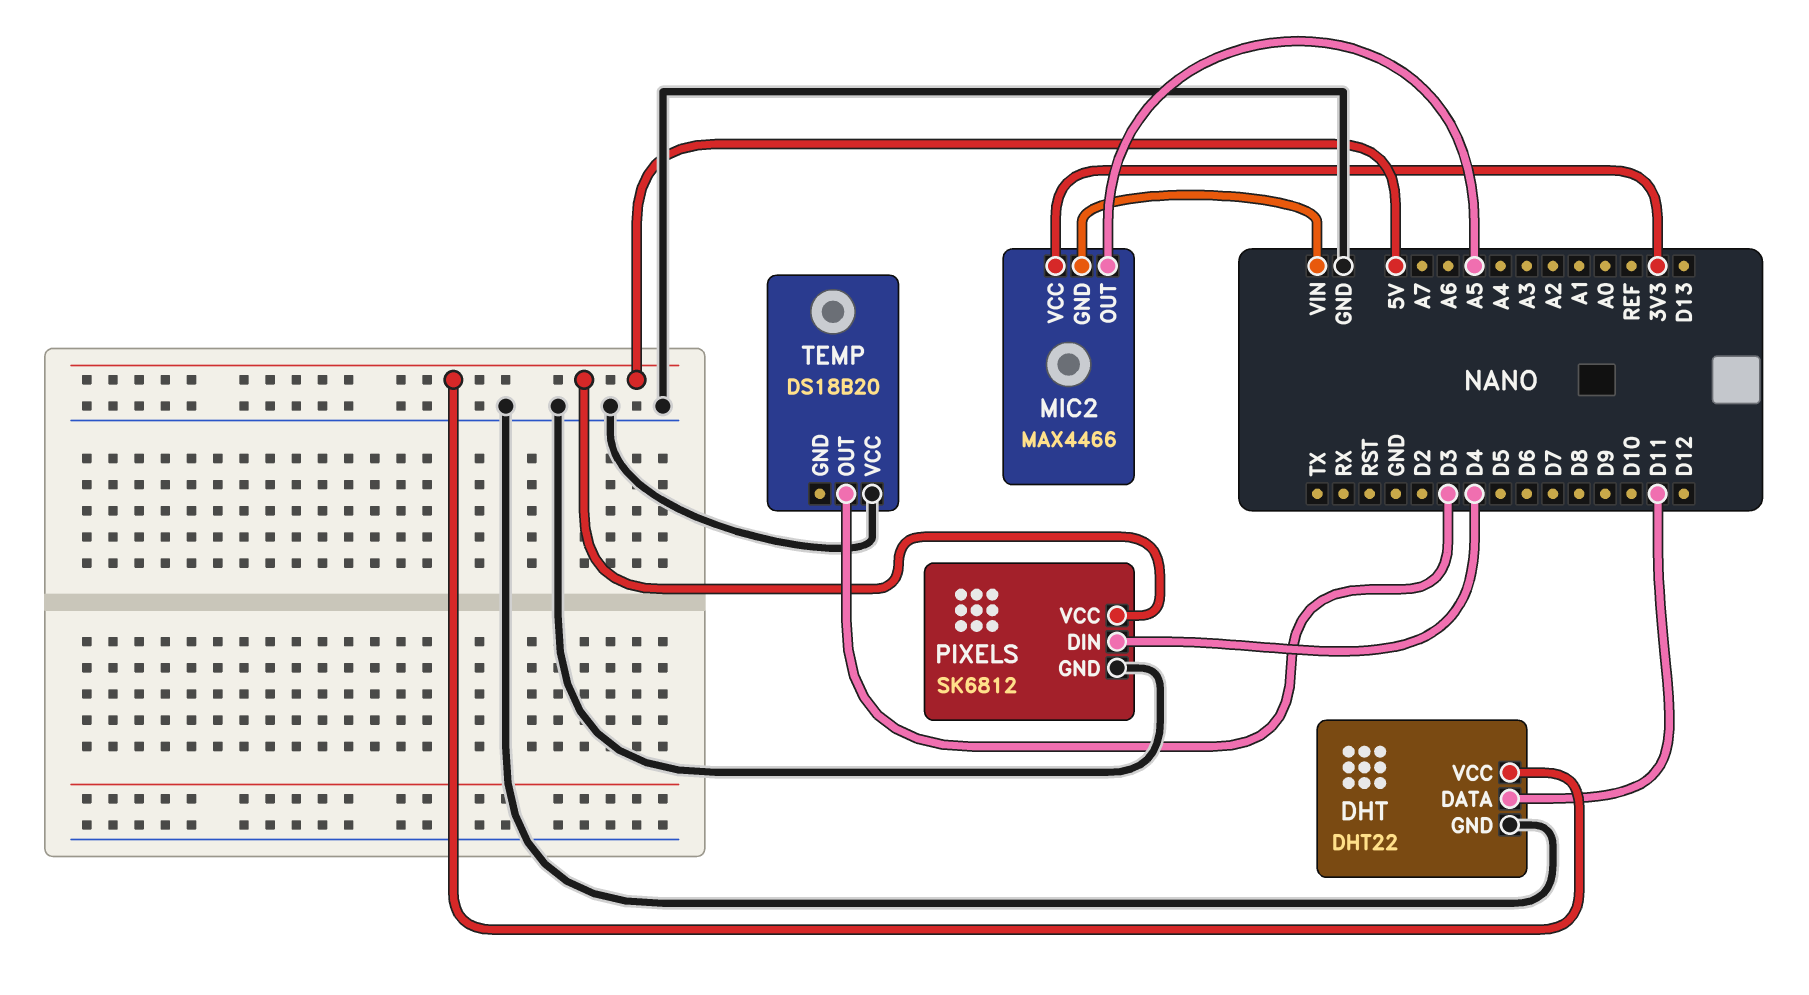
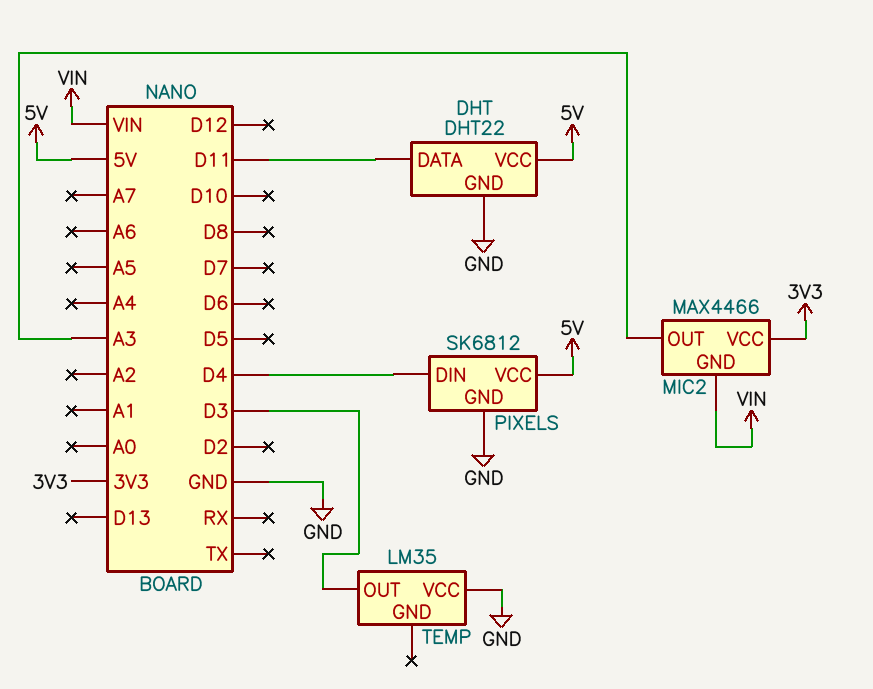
MIC2 pin OUT: A5 -> A3
TEMP: DS18B20 -> LM35

